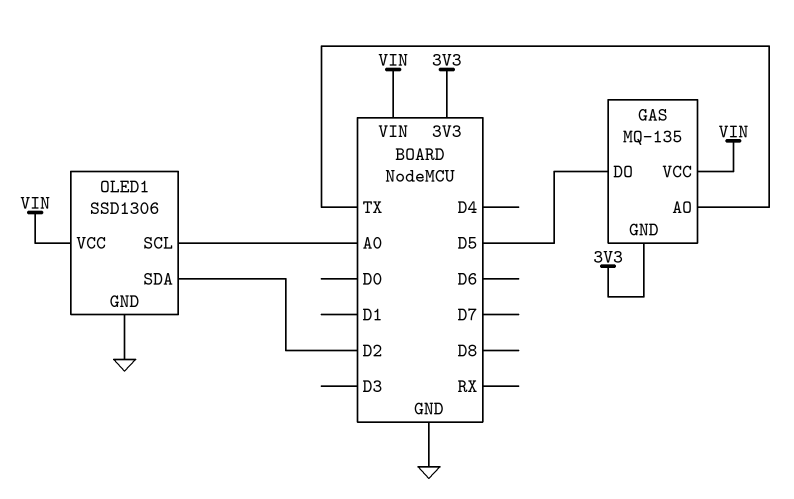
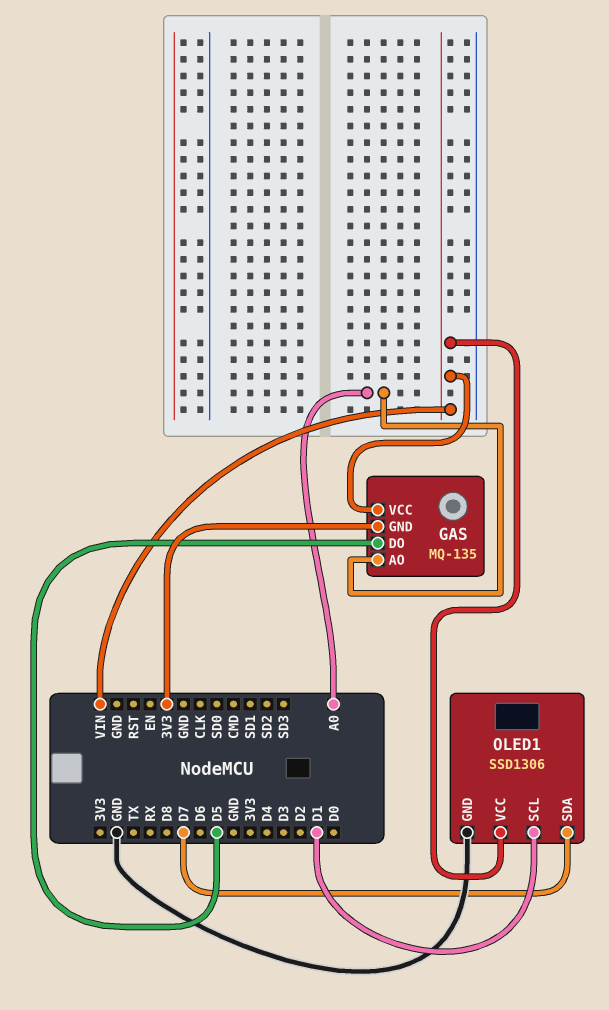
GAS pin AO: TX -> A0
OLED1 pin SCL: A0 -> D1
OLED1 pin SDA: D2 -> D7

